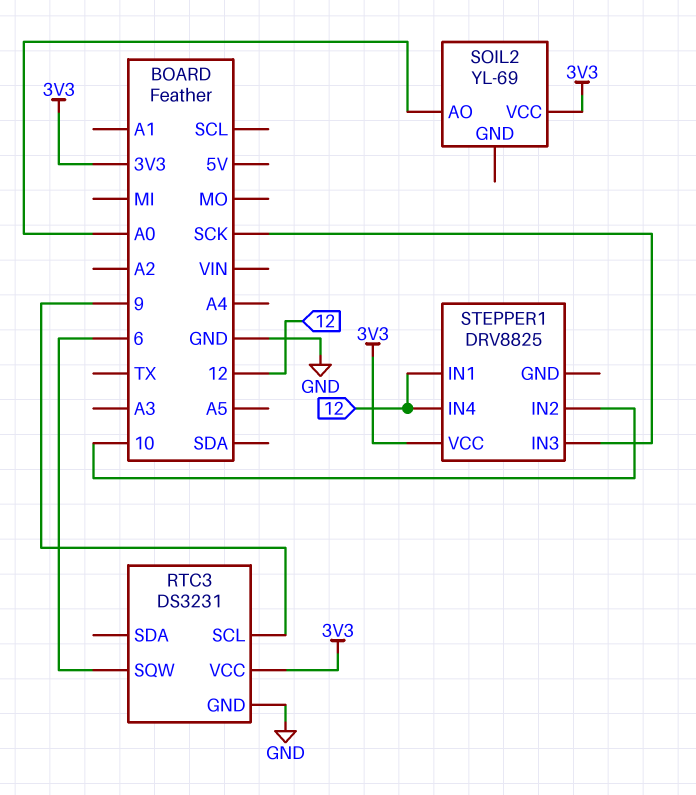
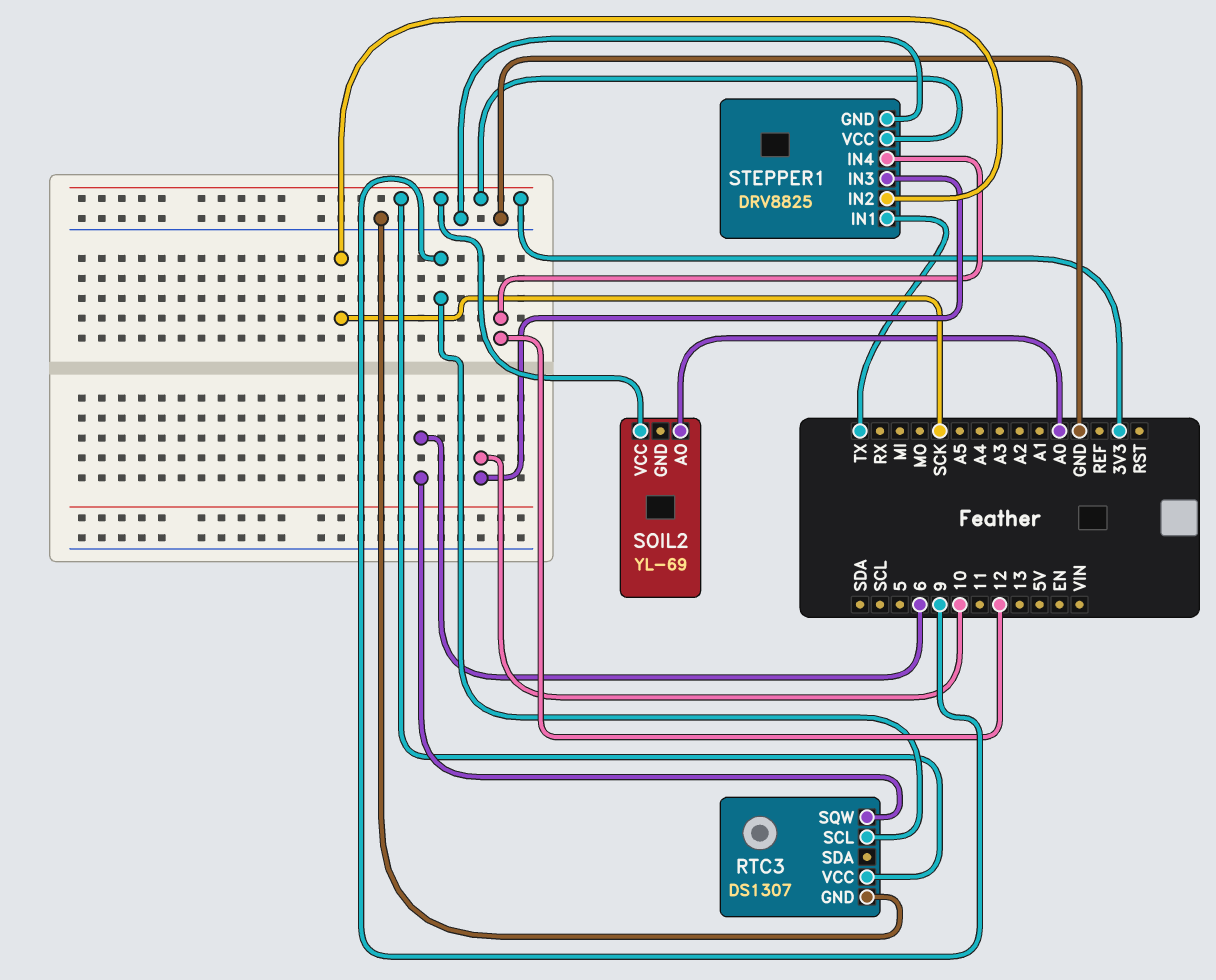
RTC3: DS3231 -> DS1307
STEPPER1 pin GND: none -> GND
STEPPER1 pin IN1: 12 -> TX
STEPPER1 pin IN2: 10 -> SCK
STEPPER1 pin IN3: SCK -> 10

